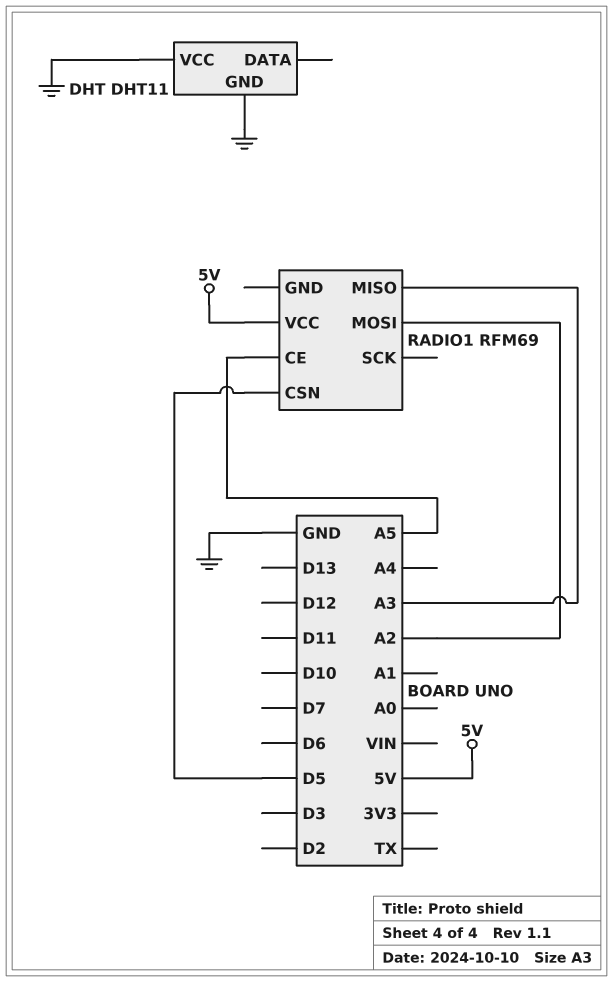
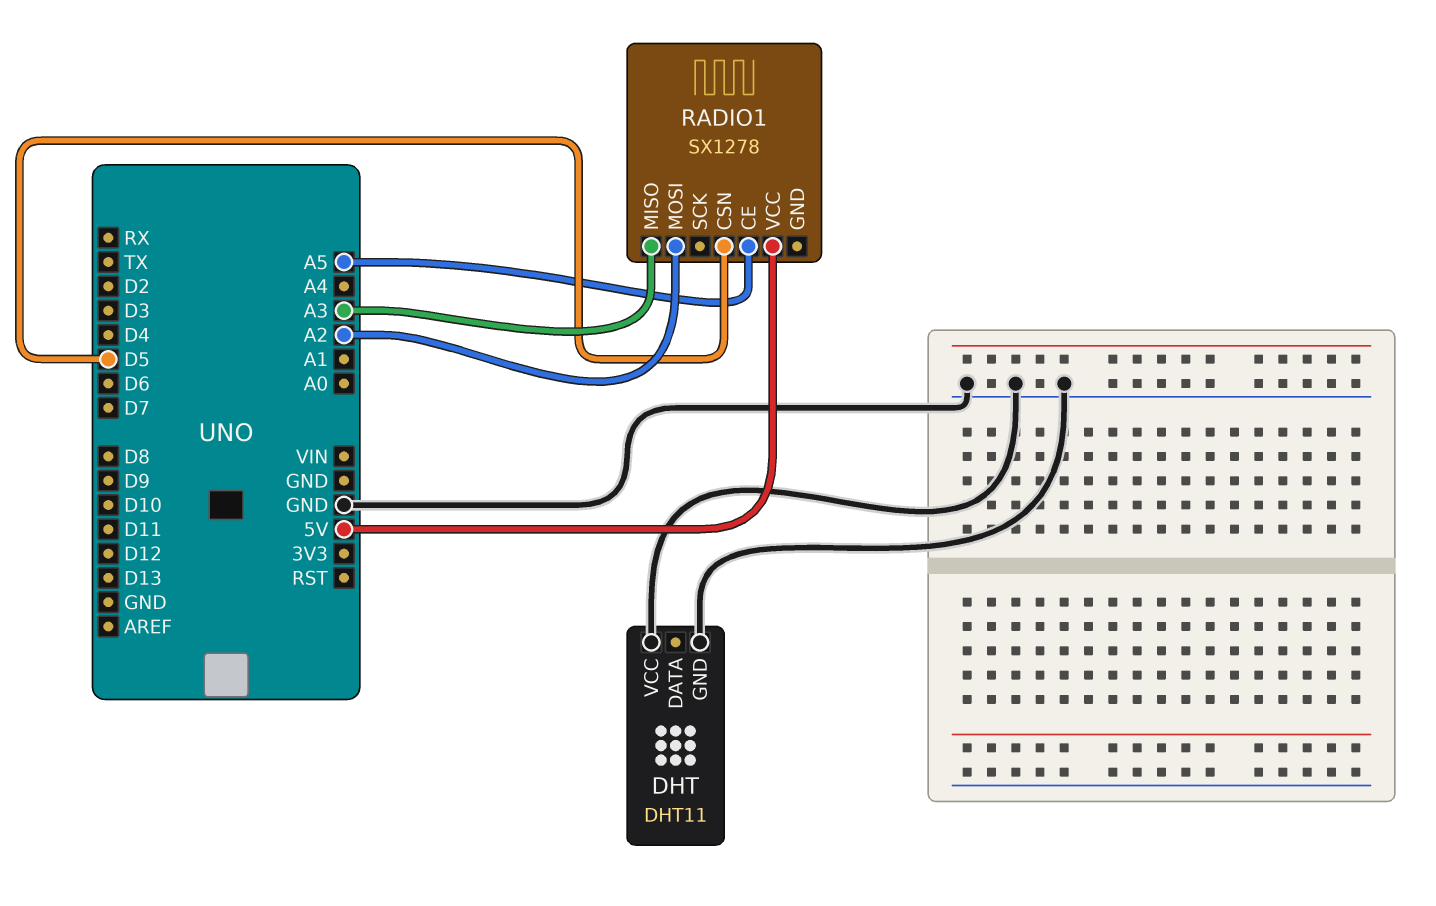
RADIO1: RFM69 -> SX1278

